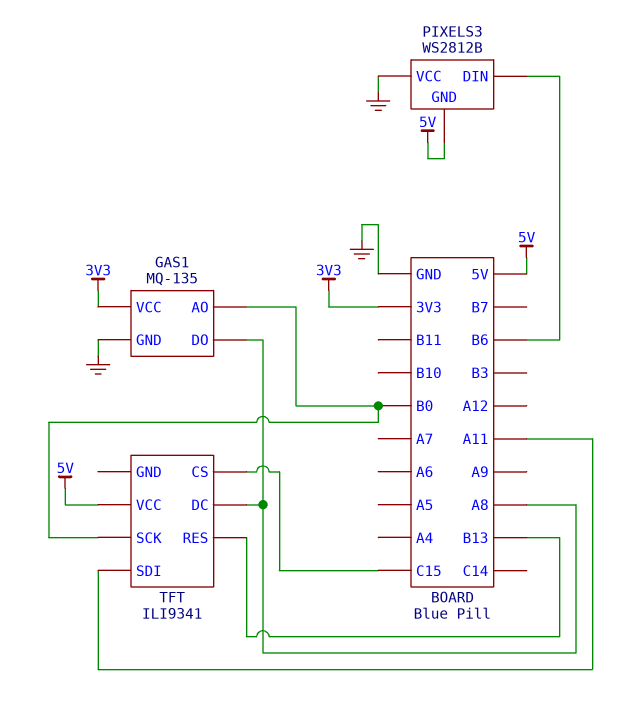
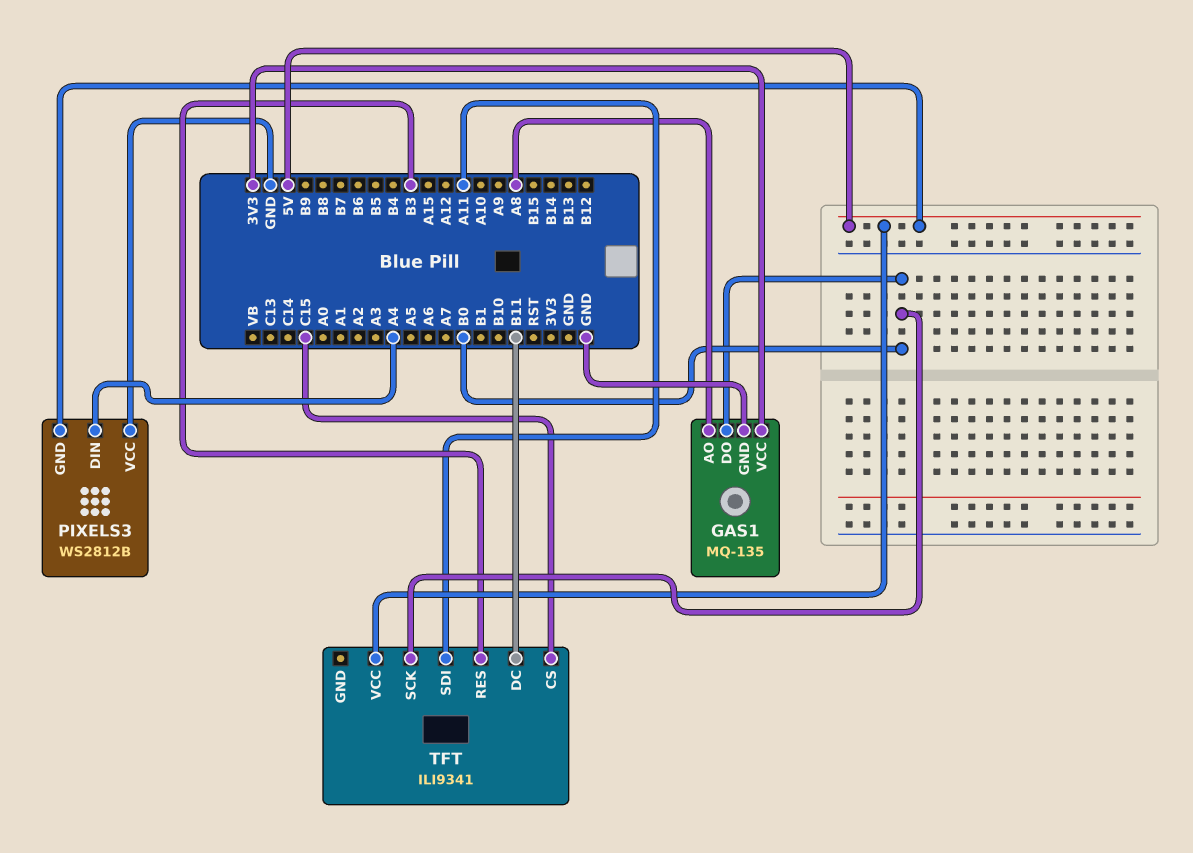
GAS1 pin AO: B0 -> A8
GAS1 pin DO: A8 -> B0
PIXELS3 pin DIN: B6 -> A4
TFT pin DC: A8 -> B11
TFT pin RES: B13 -> B3

